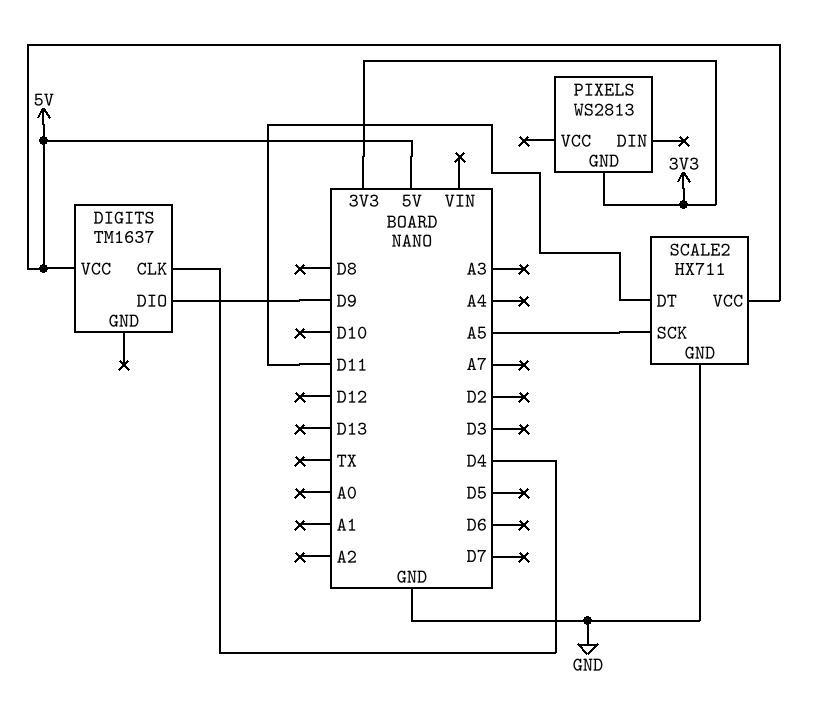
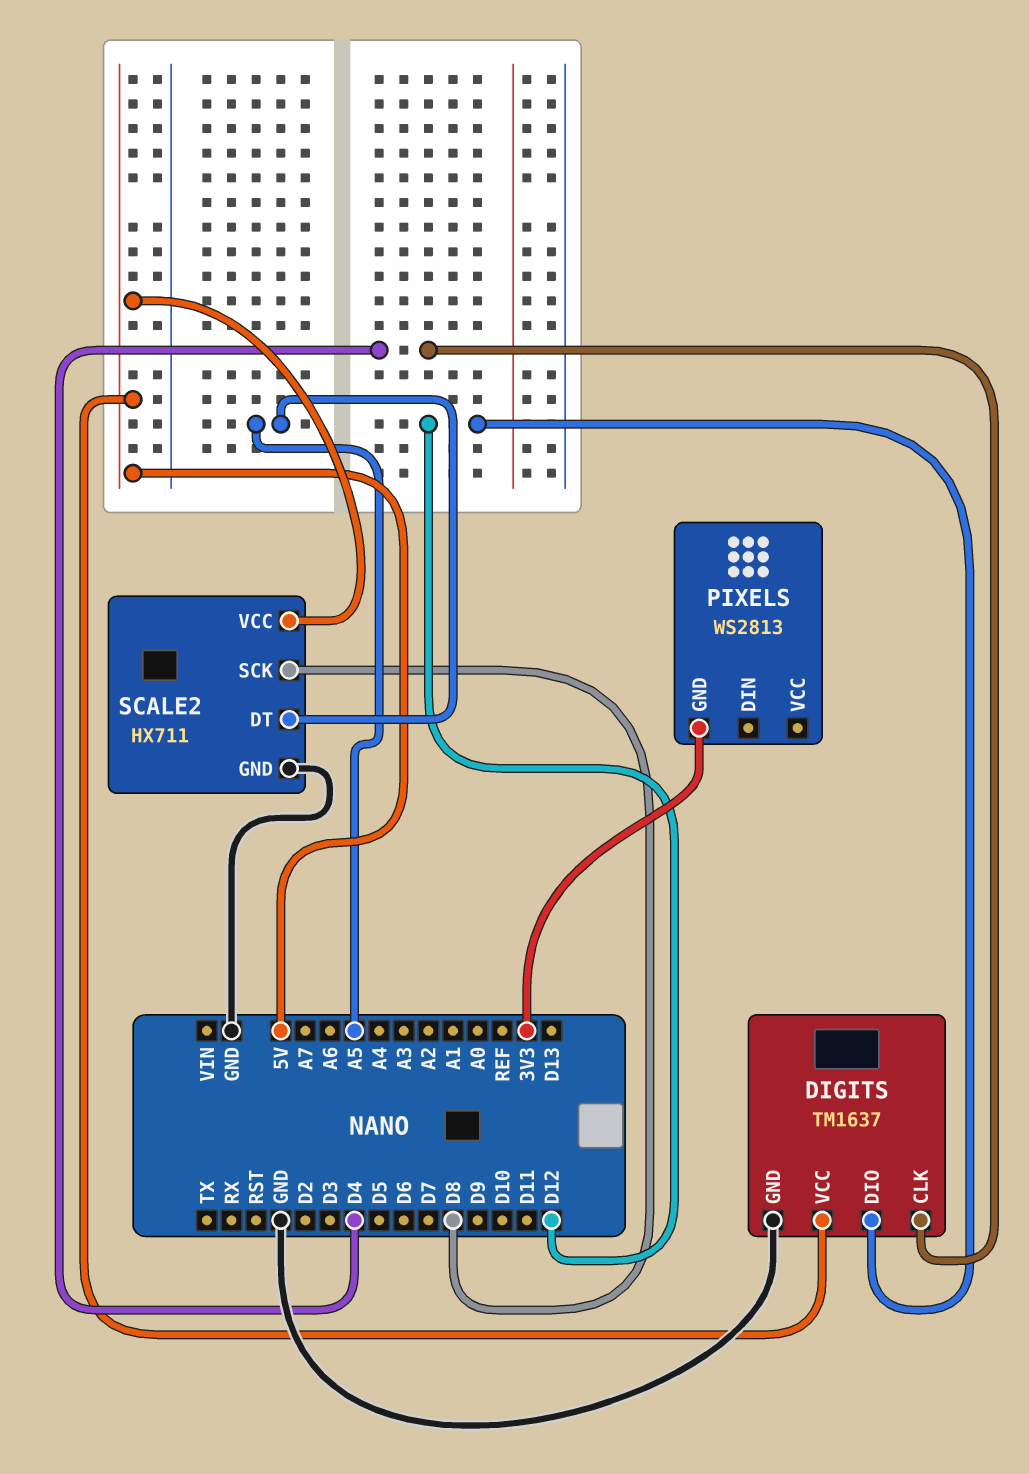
DIGITS pin DIO: D9 -> D12
DIGITS pin GND: none -> GND
SCALE2 pin DT: D11 -> A5
SCALE2 pin SCK: A5 -> D8

